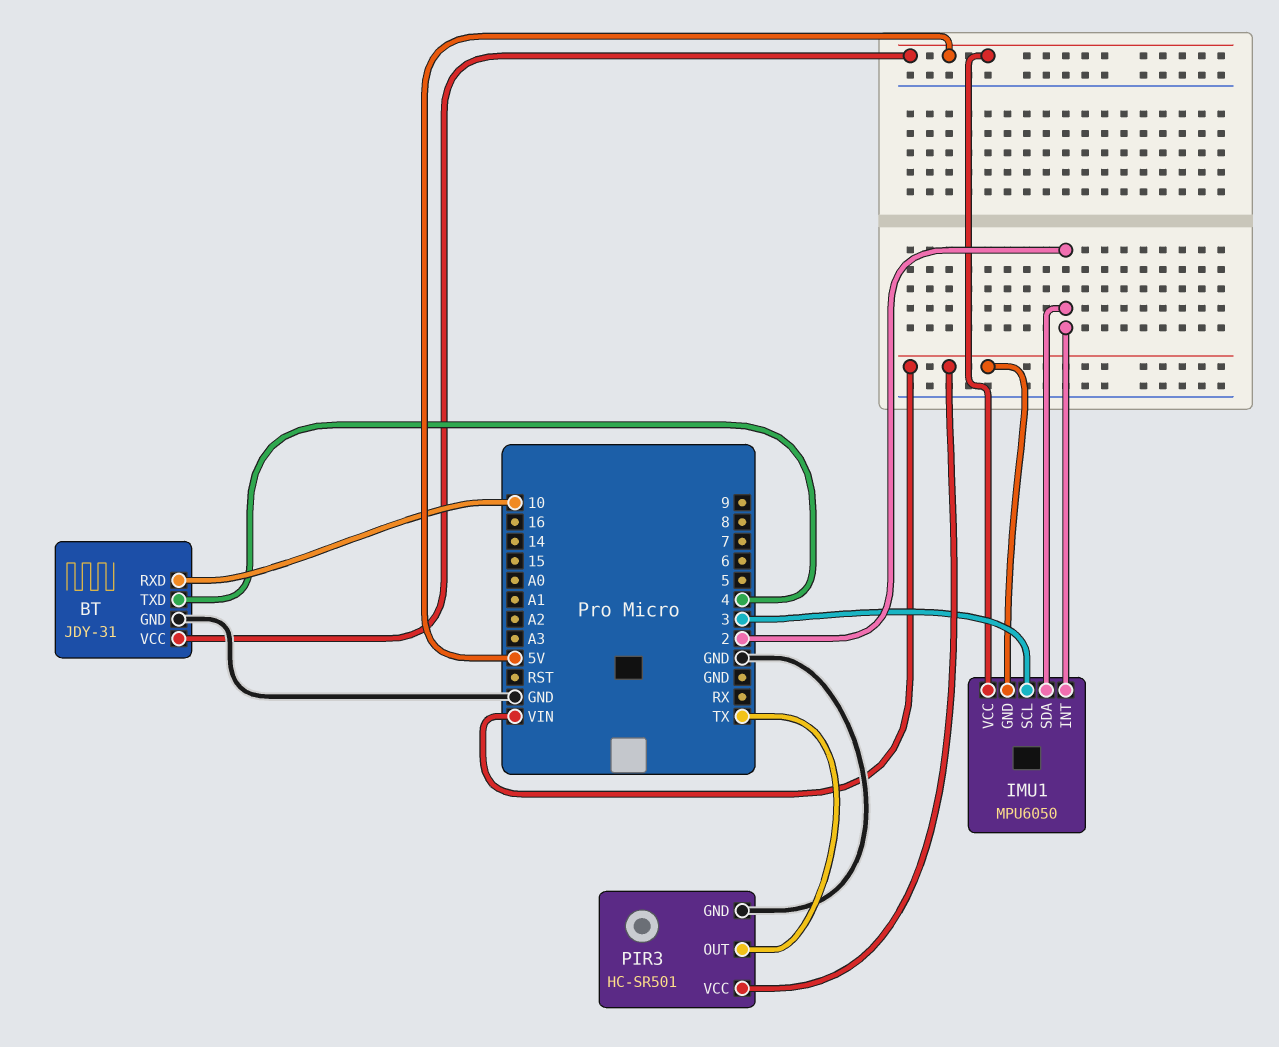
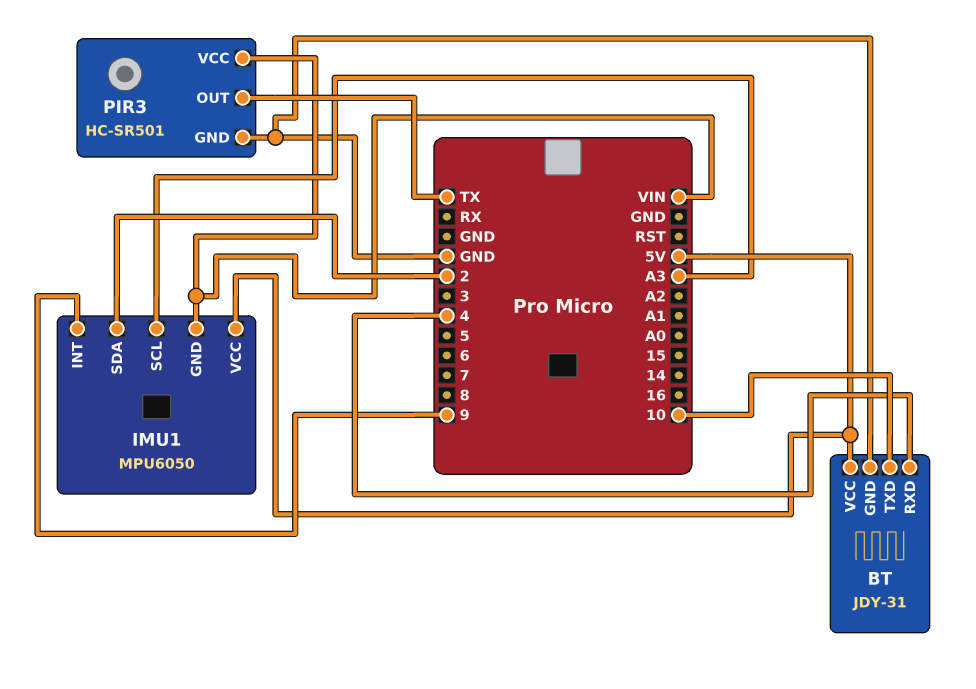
BT pin RXD: 10 -> 4
BT pin TXD: 4 -> 10
IMU1 pin INT: 2 -> 9
IMU1 pin SCL: 3 -> A3

